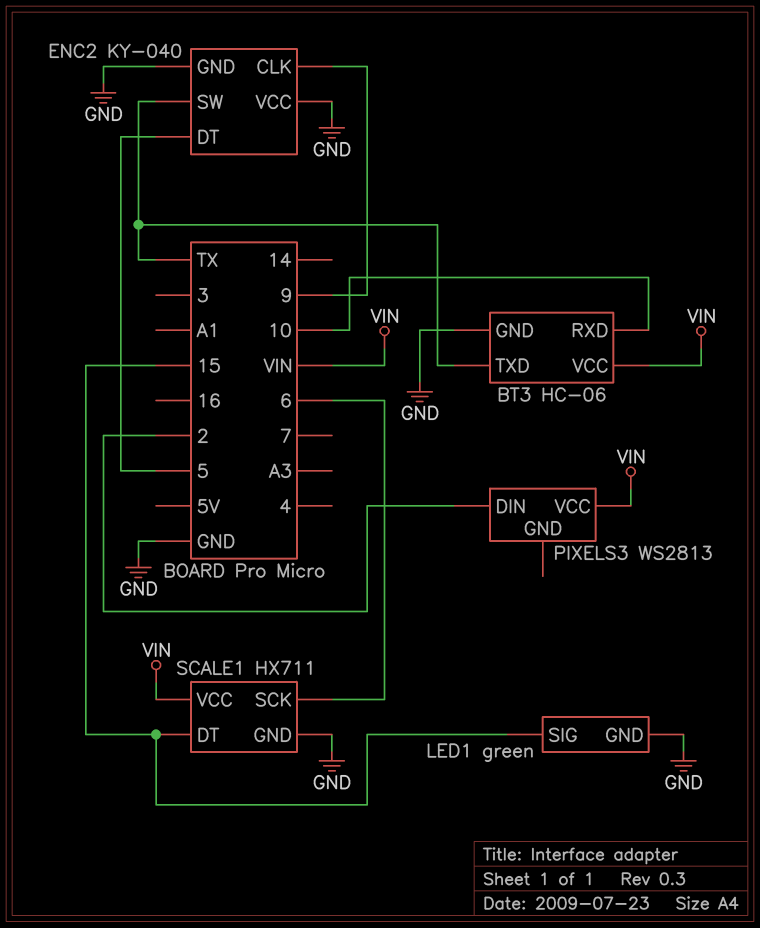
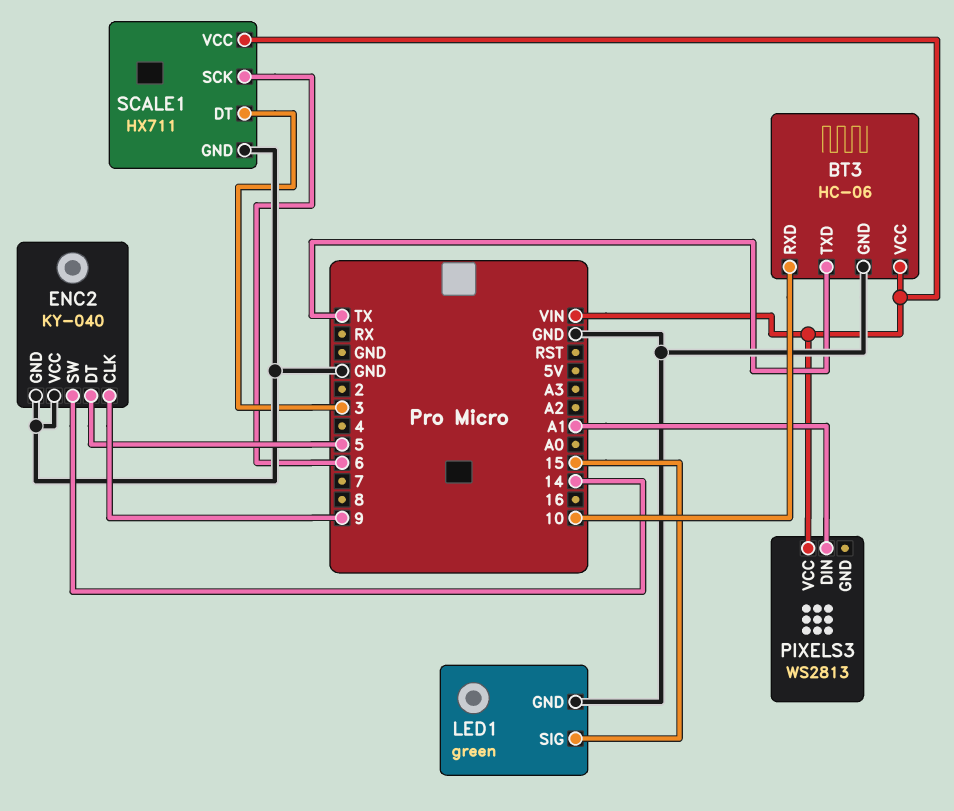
ENC2 pin SW: TX -> 14
PIXELS3 pin DIN: 2 -> A1
SCALE1 pin DT: 15 -> 3

